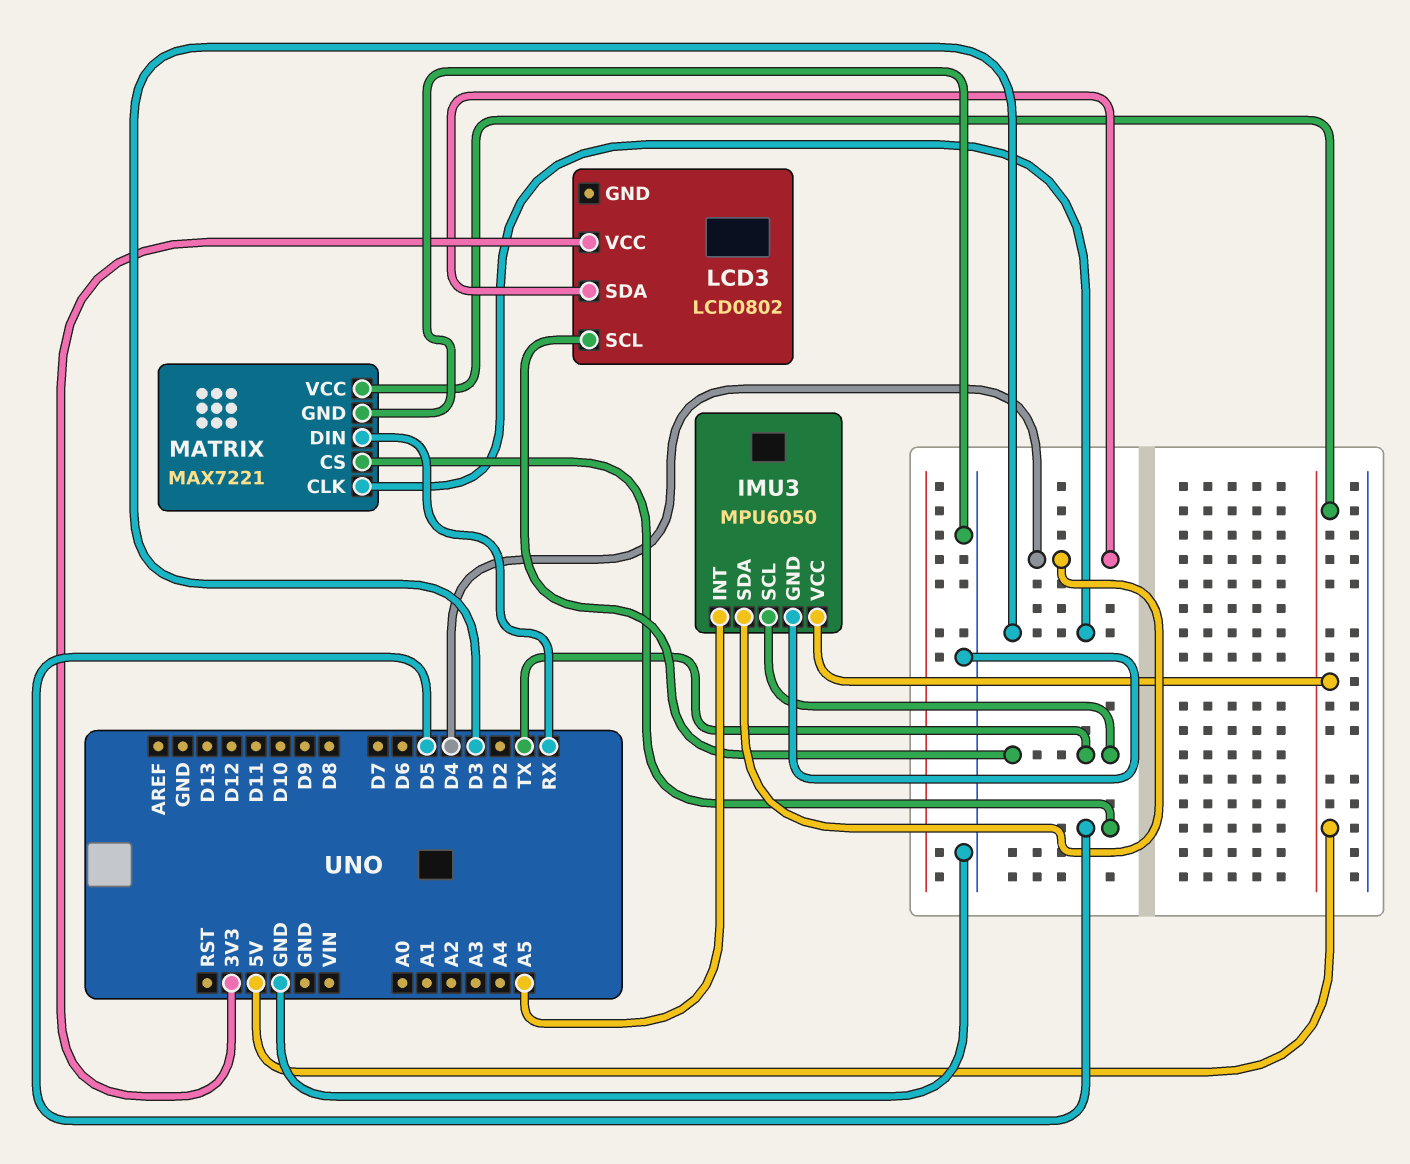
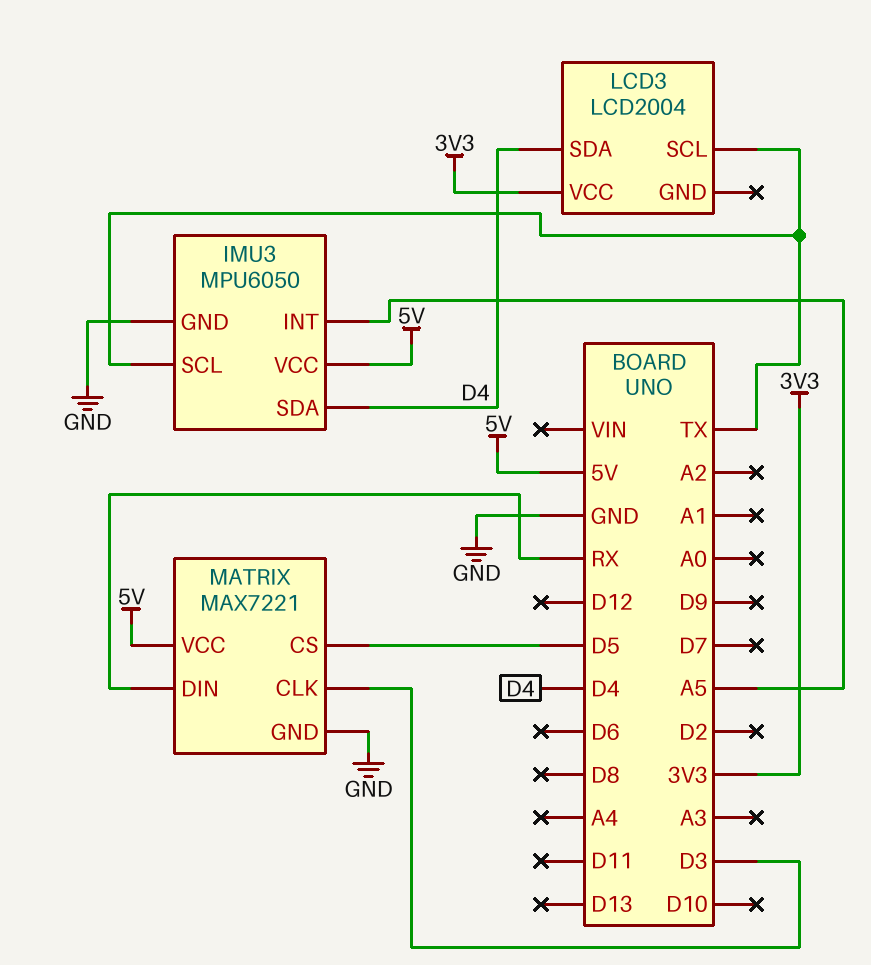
LCD3: LCD0802 -> LCD2004

